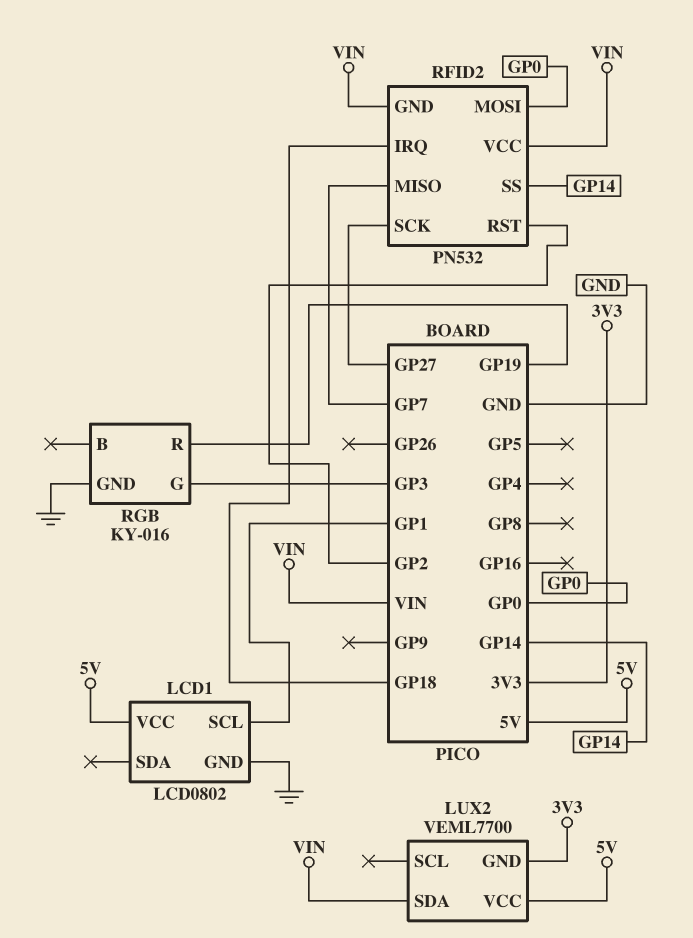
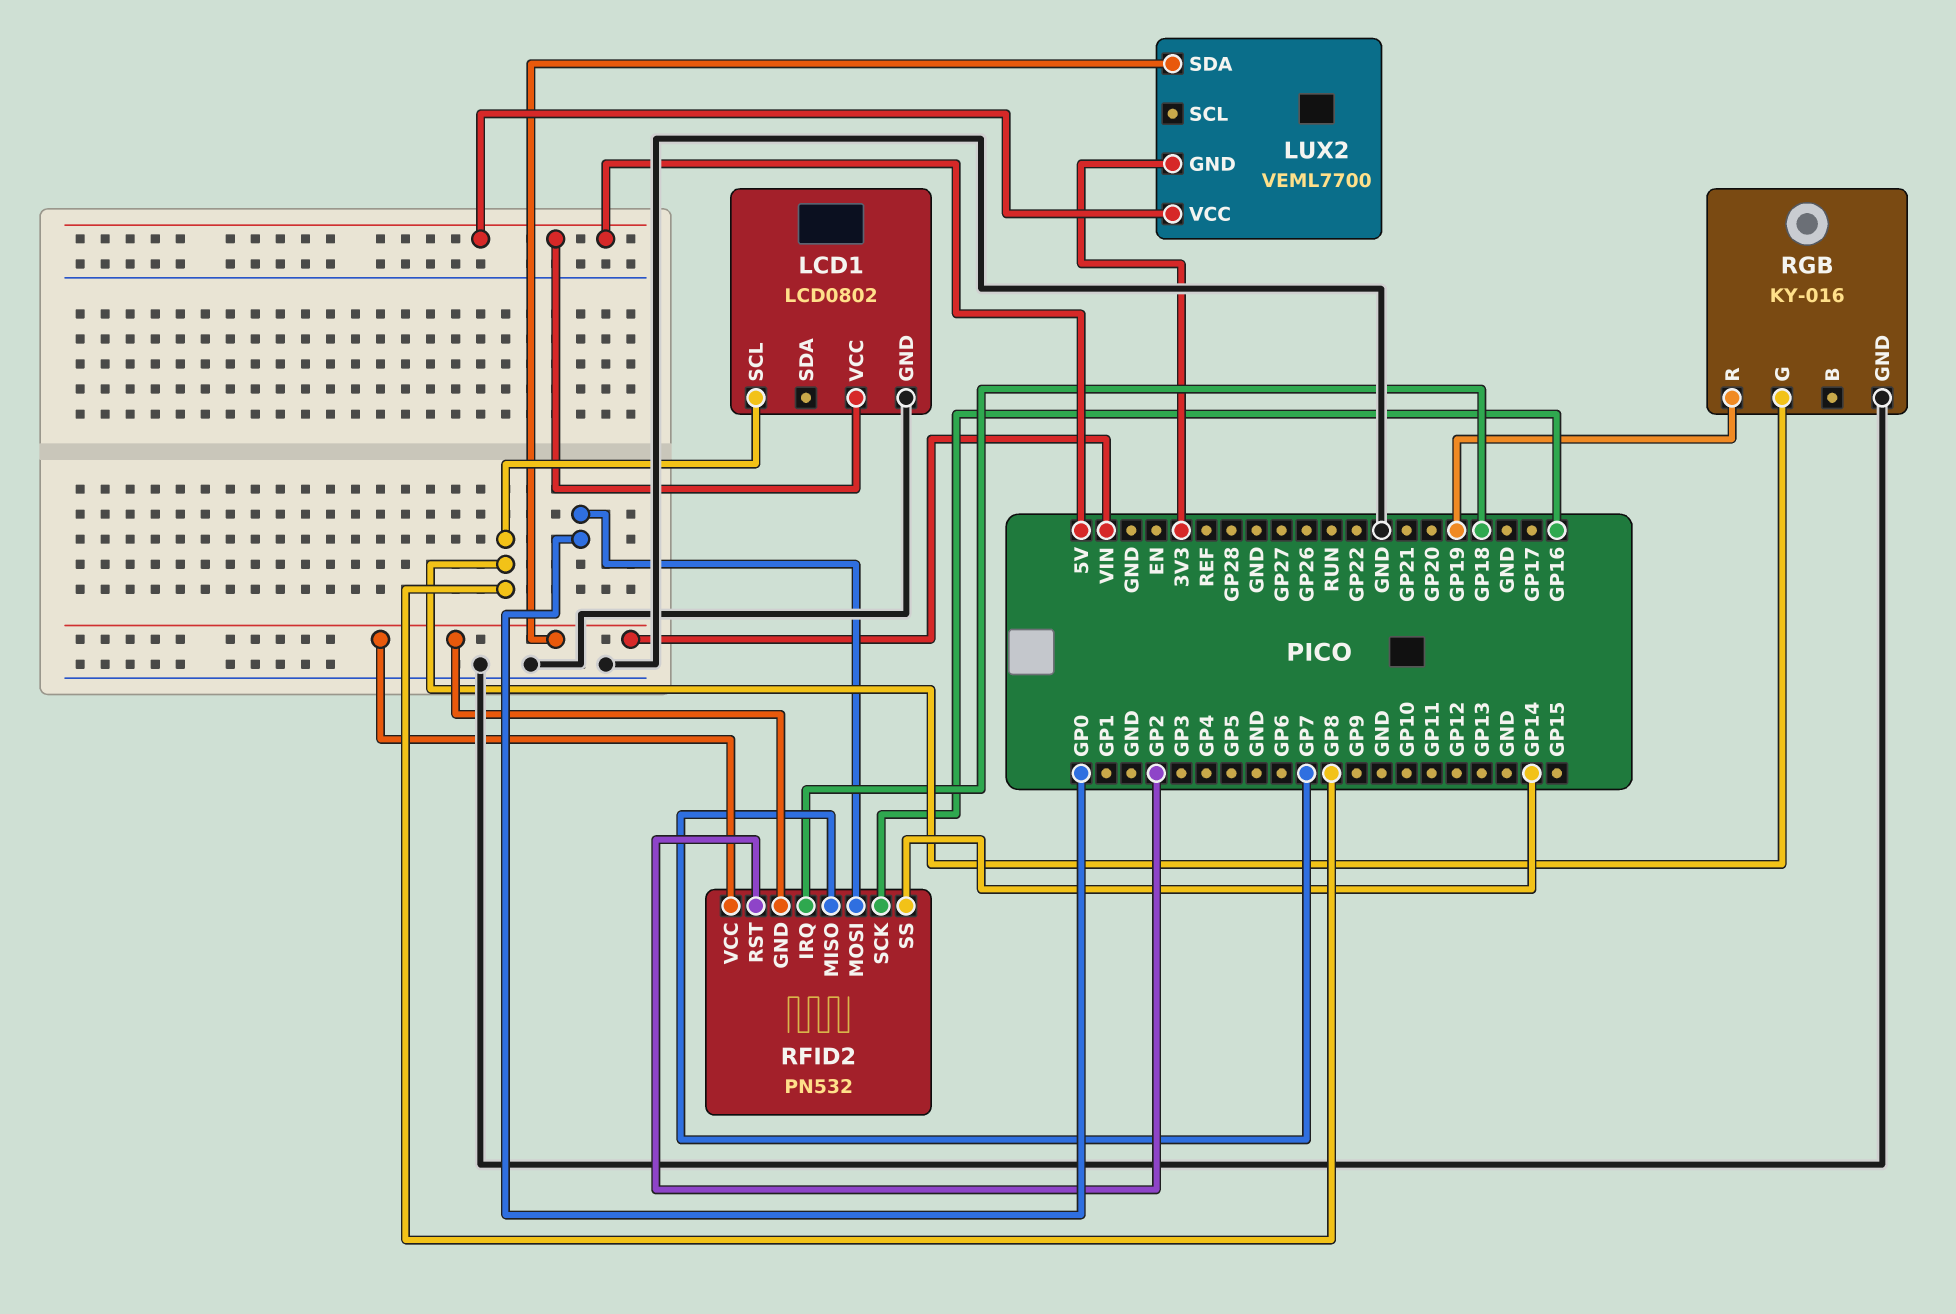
LCD1 pin SCL: GP1 -> GP8
RFID2 pin SCK: GP27 -> GP16
RGB pin G: GP3 -> GP8

